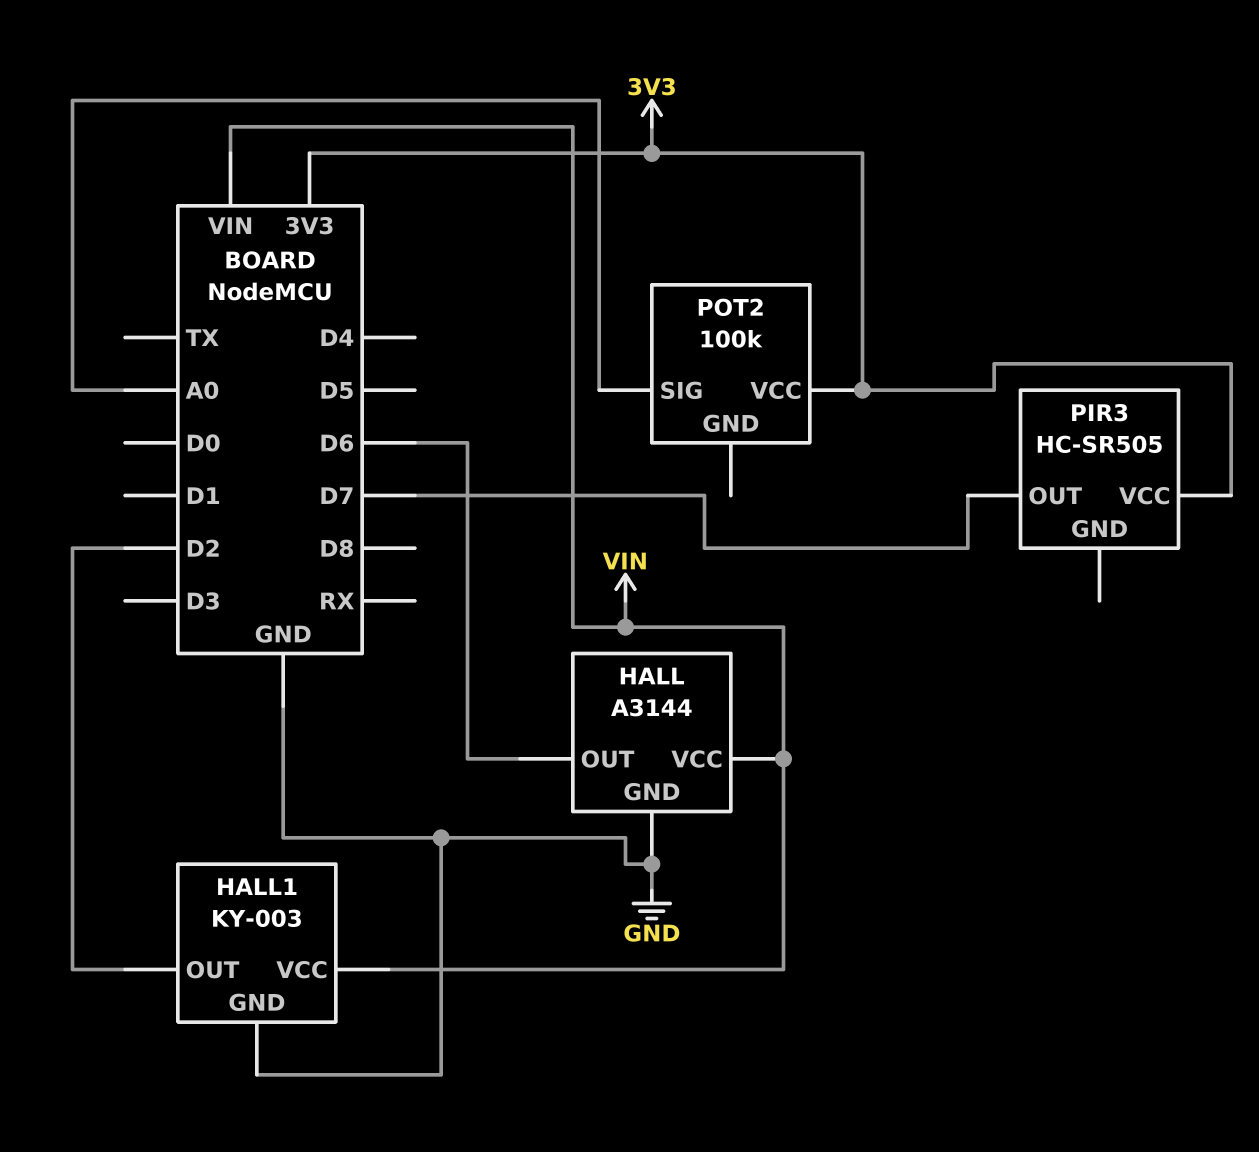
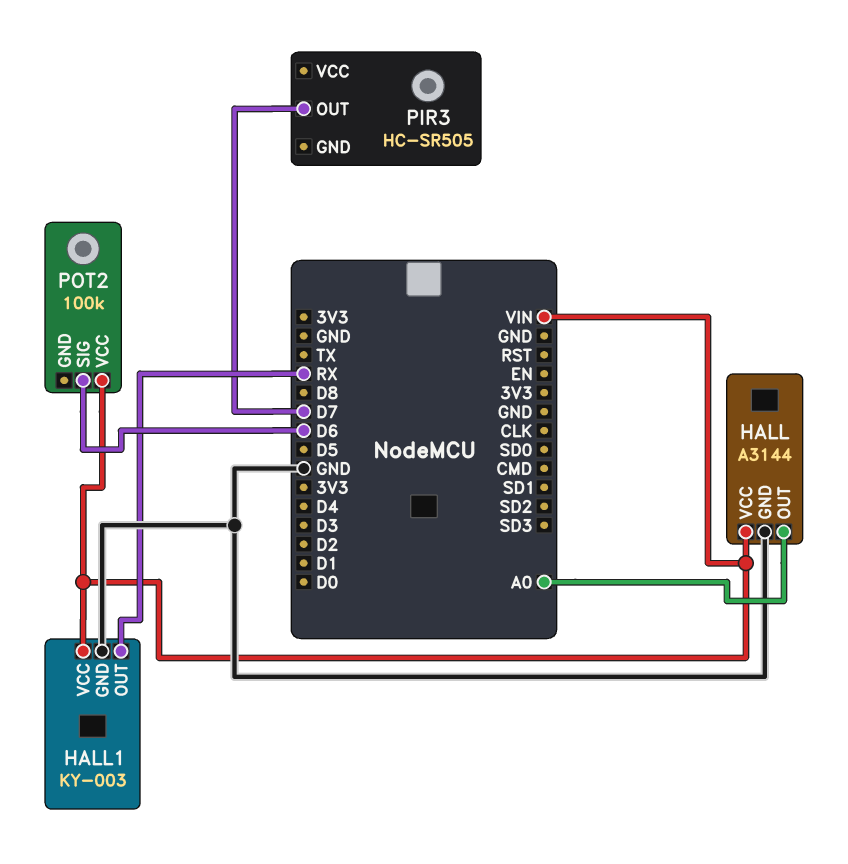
HALL pin OUT: D6 -> A0
HALL1 pin OUT: D2 -> RX
PIR3 pin VCC: 3V3 -> none
POT2 pin SIG: A0 -> D6
POT2 pin VCC: 3V3 -> VIN

